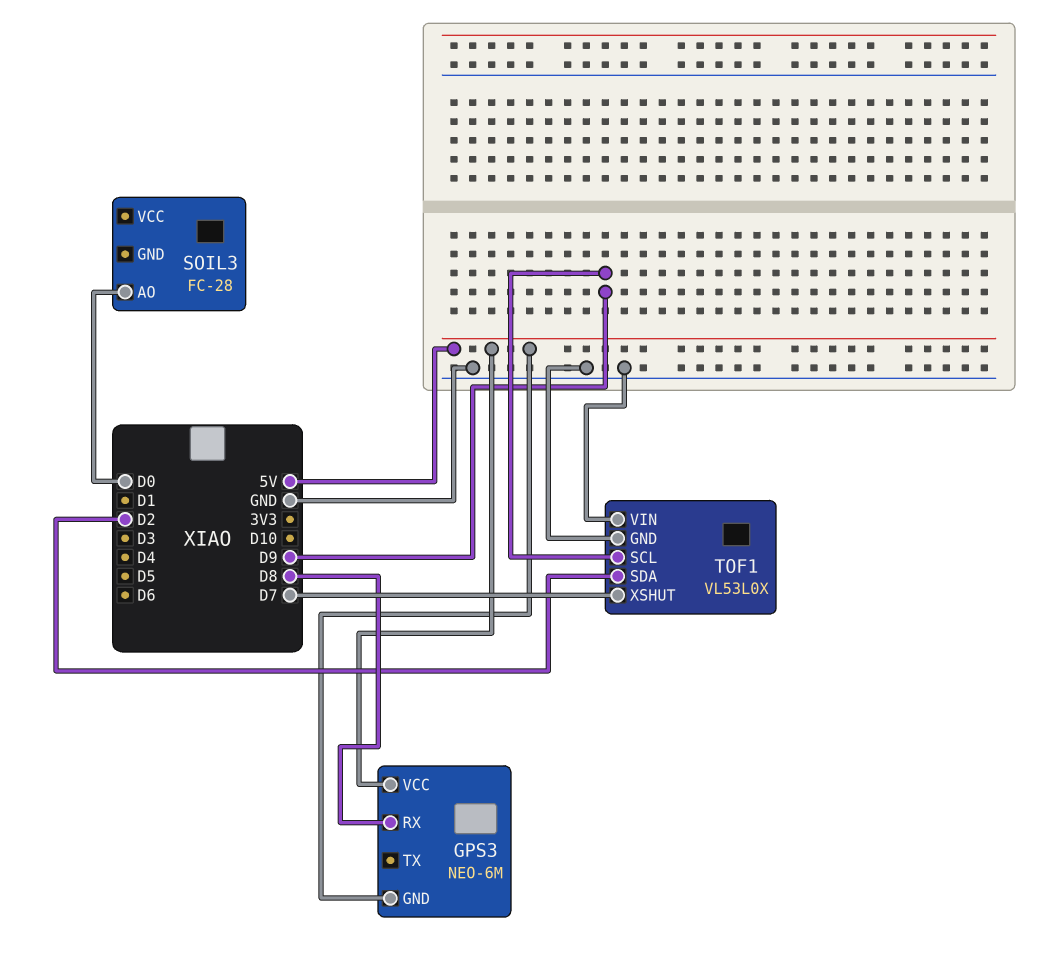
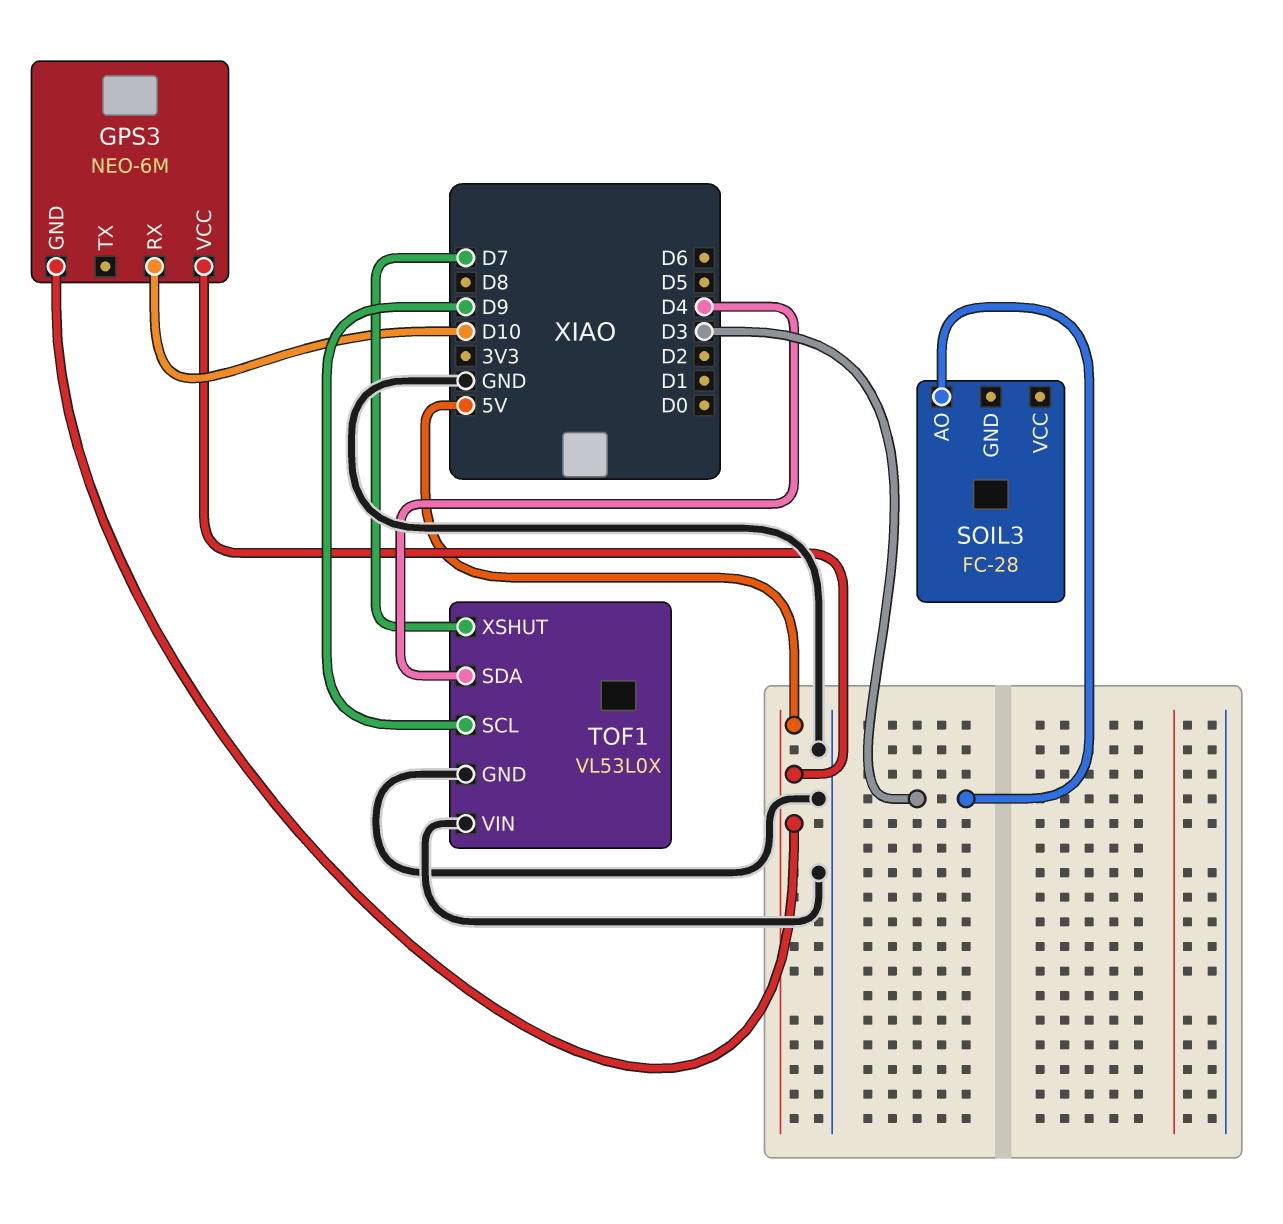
GPS3 pin RX: D8 -> D10
SOIL3 pin AO: D0 -> D3
TOF1 pin SDA: D2 -> D4

